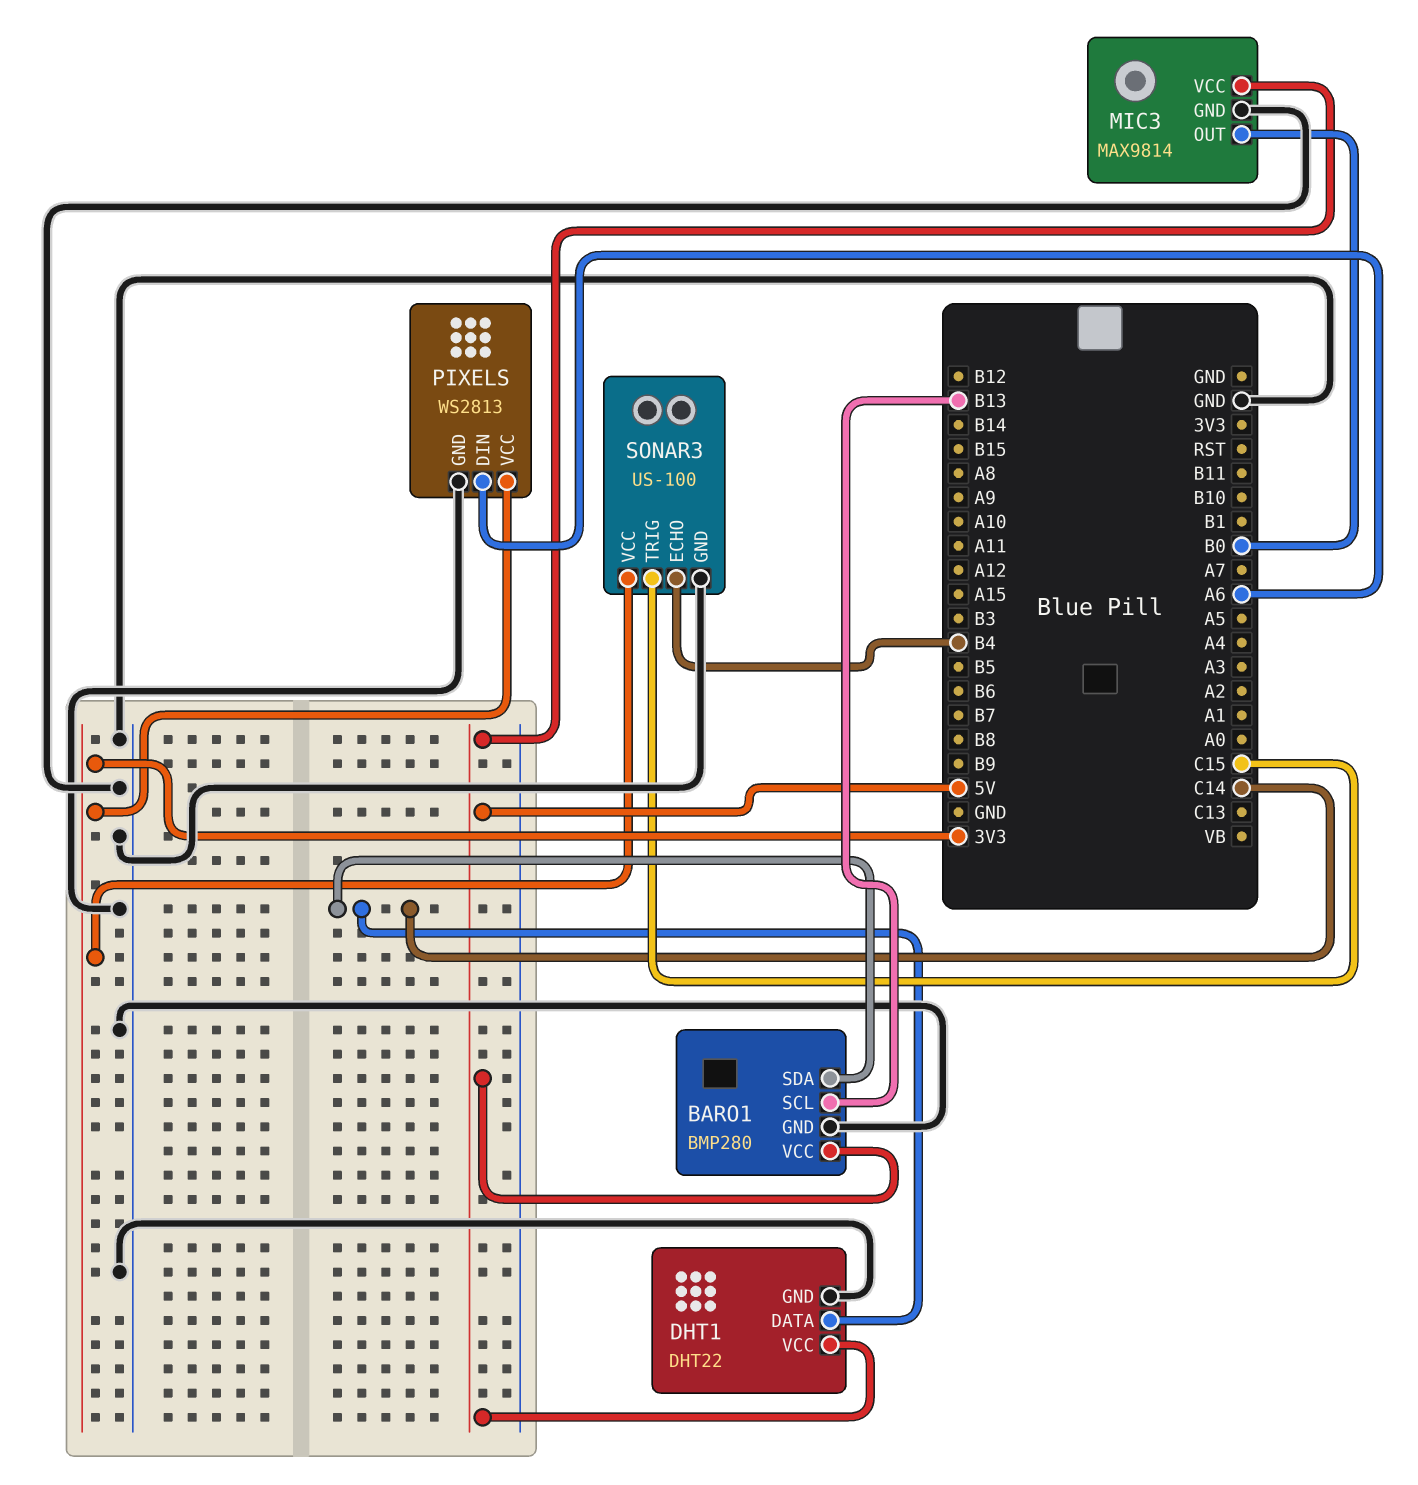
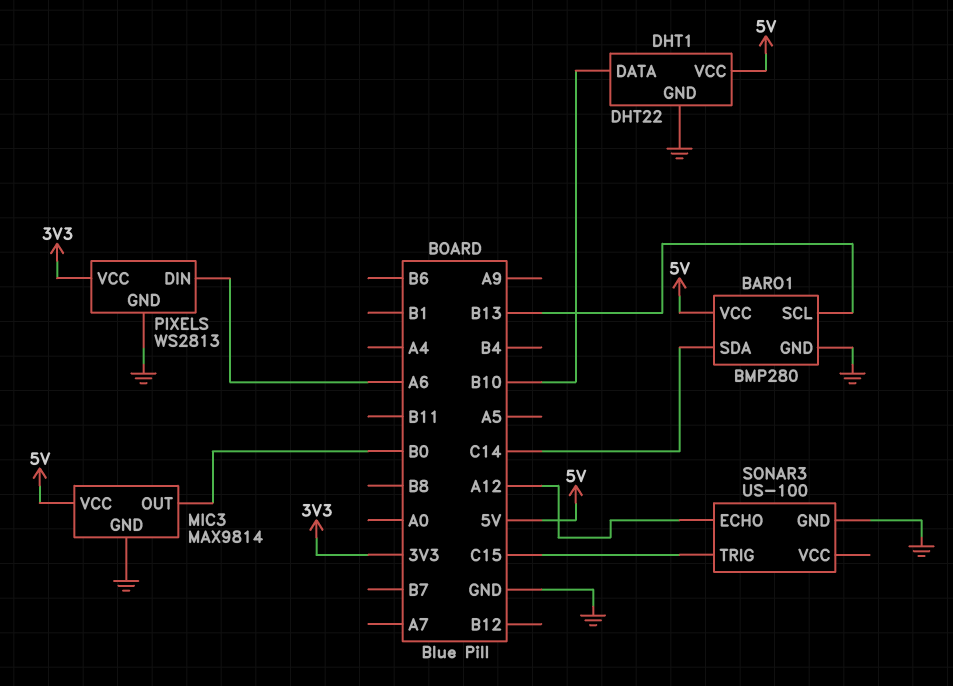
DHT1 pin DATA: C14 -> B10
SONAR3 pin ECHO: B4 -> A12
SONAR3 pin VCC: 3V3 -> none

